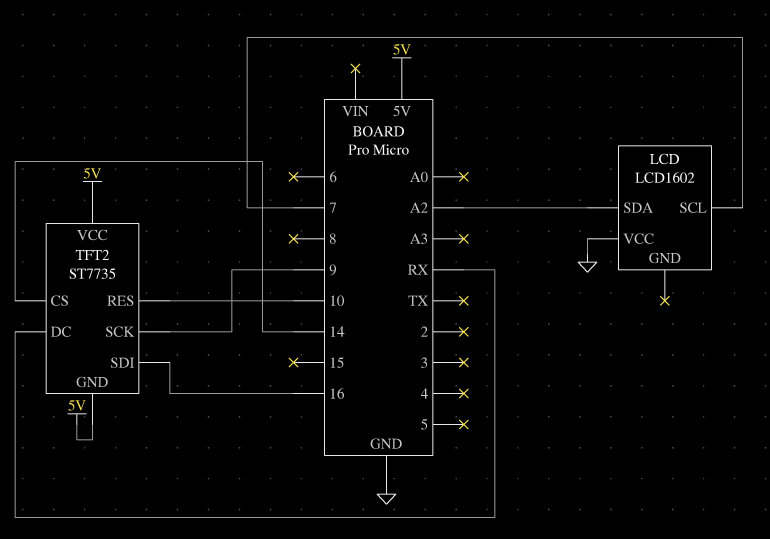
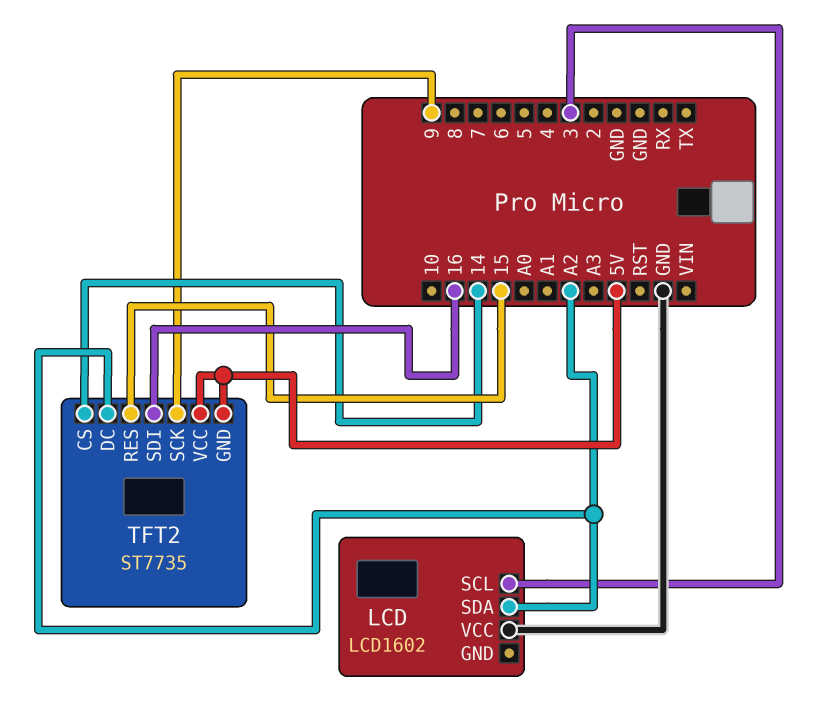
LCD pin SCL: 7 -> 3
TFT2 pin DC: RX -> A2
TFT2 pin RES: 10 -> 15

